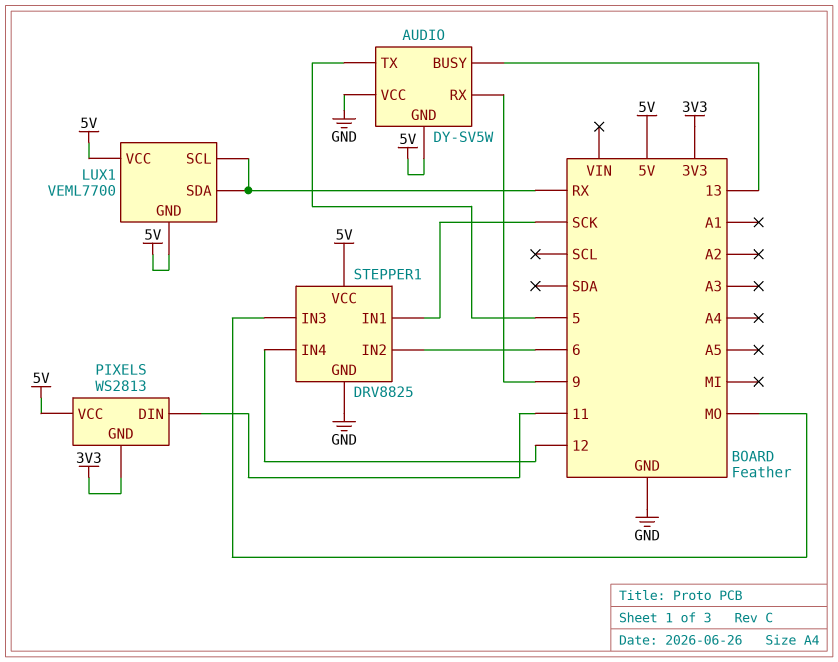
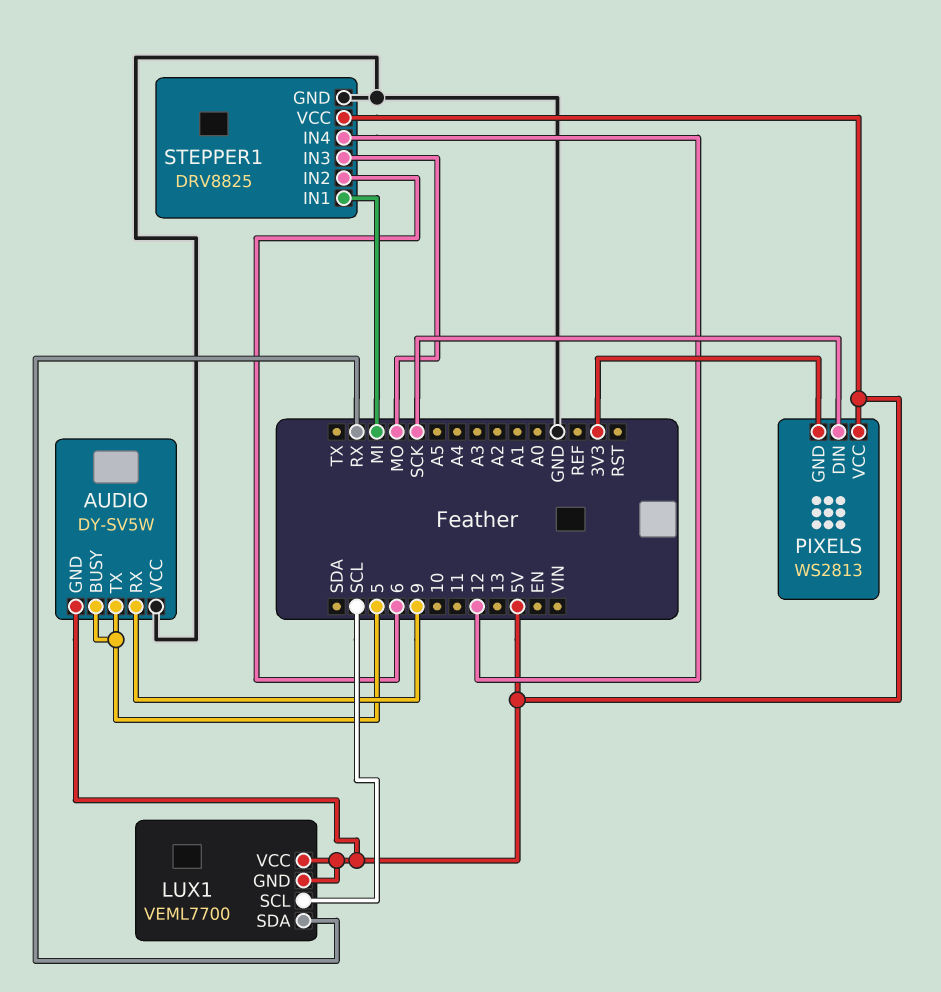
AUDIO pin BUSY: 13 -> 5
LUX1 pin SCL: RX -> SCL
PIXELS pin DIN: 11 -> SCK
STEPPER1 pin IN1: SCK -> MI

